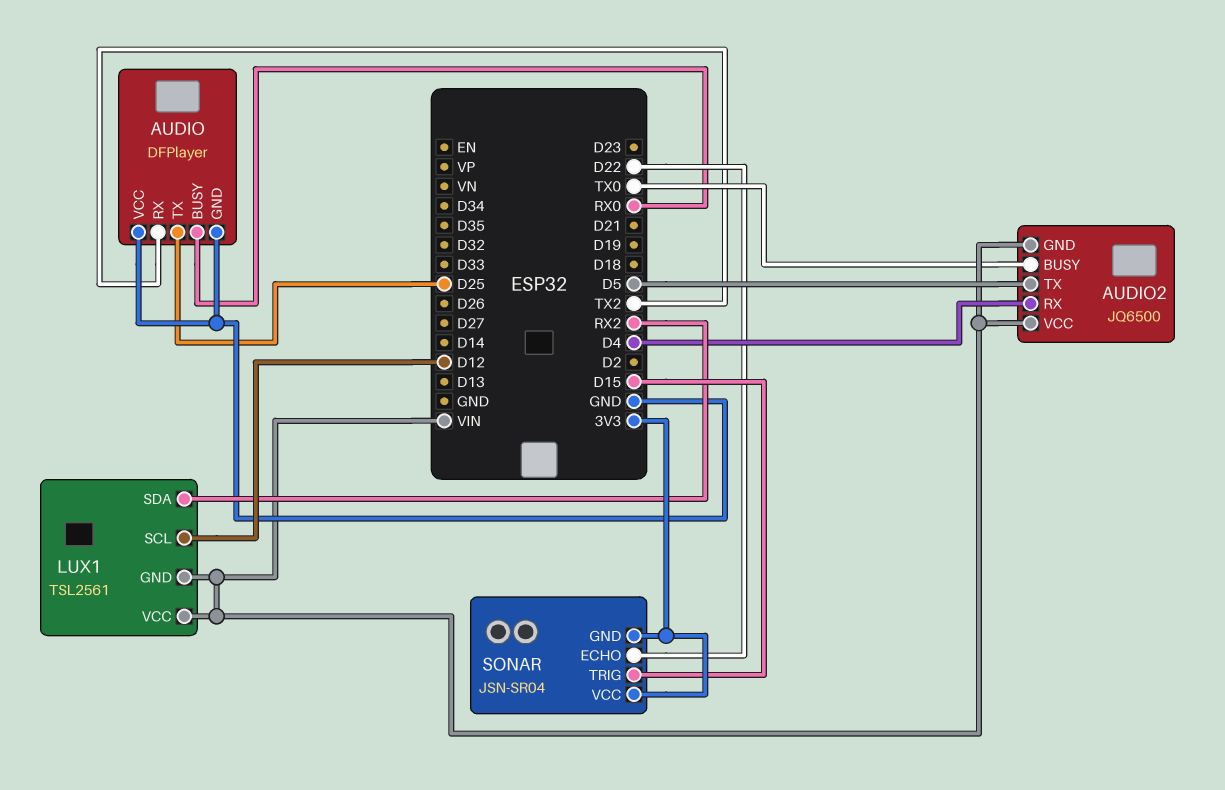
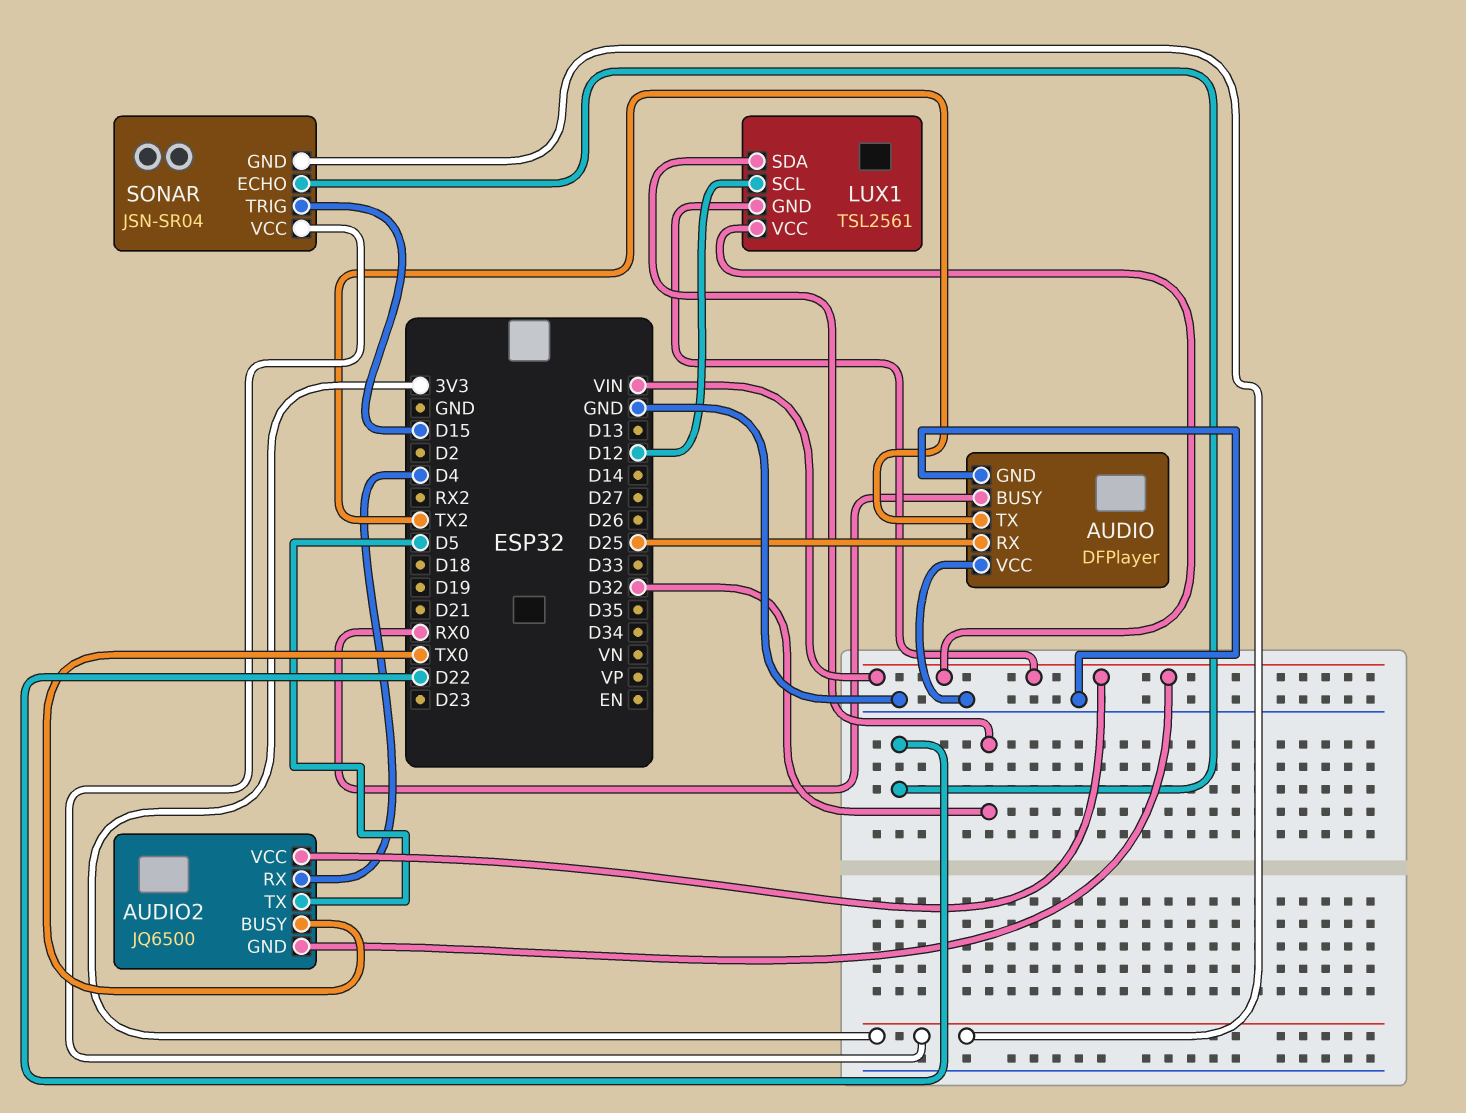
AUDIO pin RX: TX2 -> D25
AUDIO pin TX: D25 -> TX2
LUX1 pin SDA: RX2 -> D32

